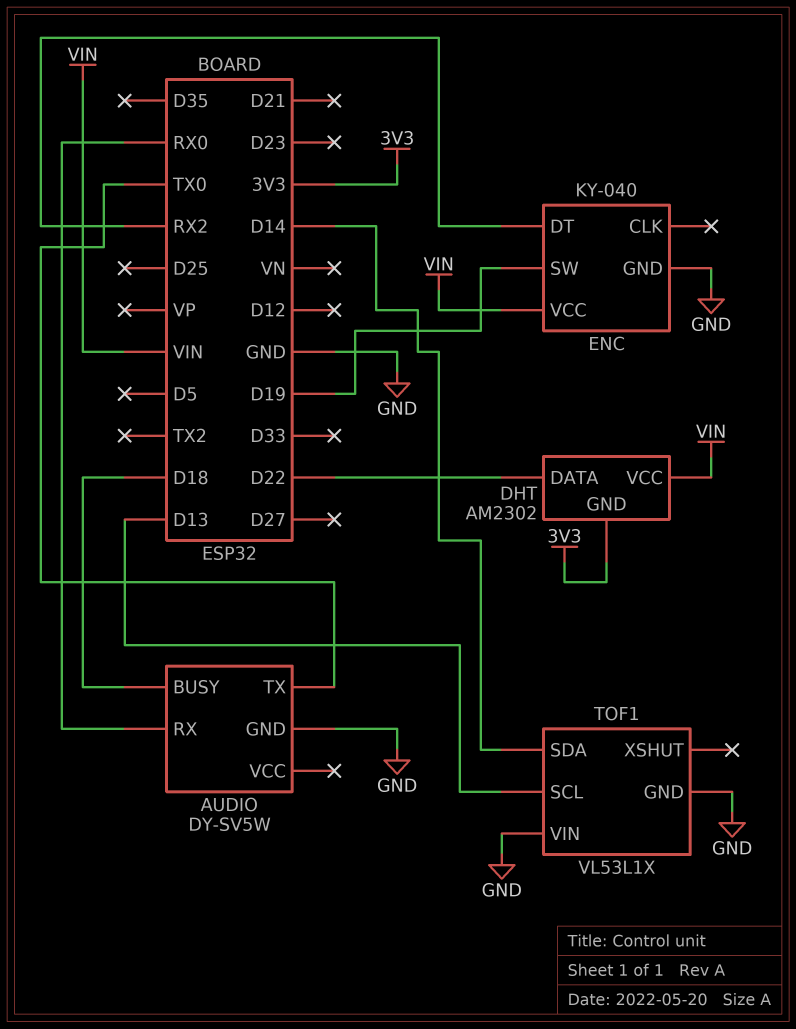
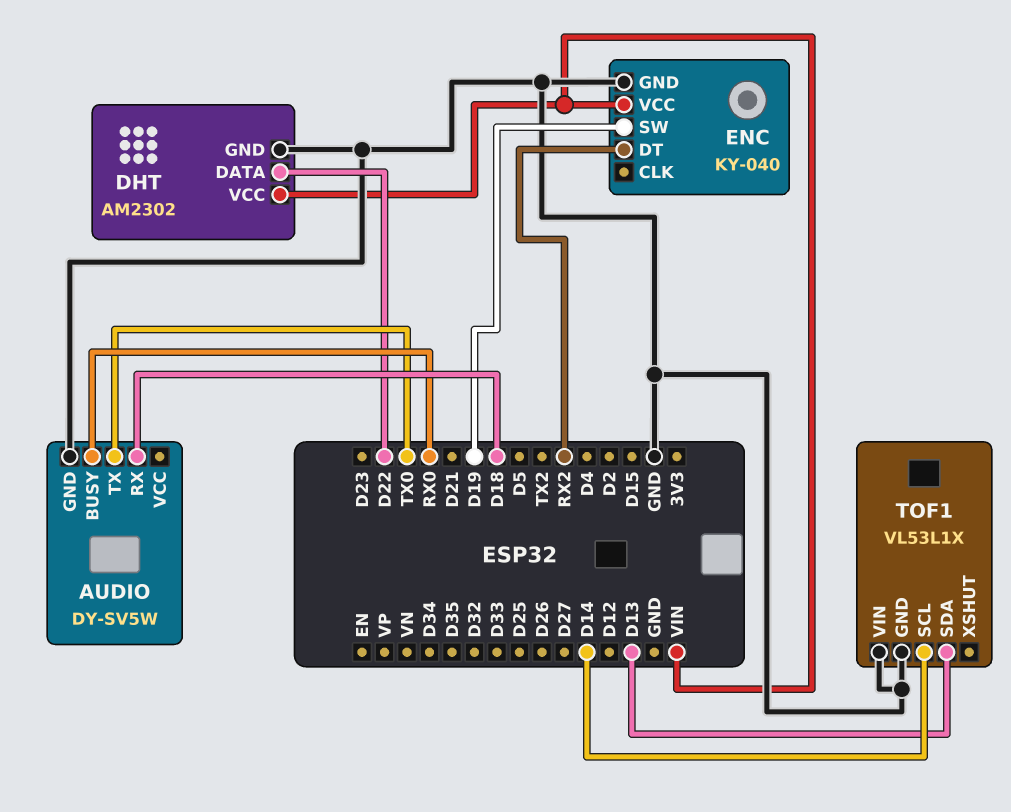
AUDIO pin BUSY: D18 -> RX0
AUDIO pin RX: RX0 -> D18
DHT pin GND: 3V3 -> GND
TOF1 pin SCL: D13 -> D14
TOF1 pin SDA: D14 -> D13

